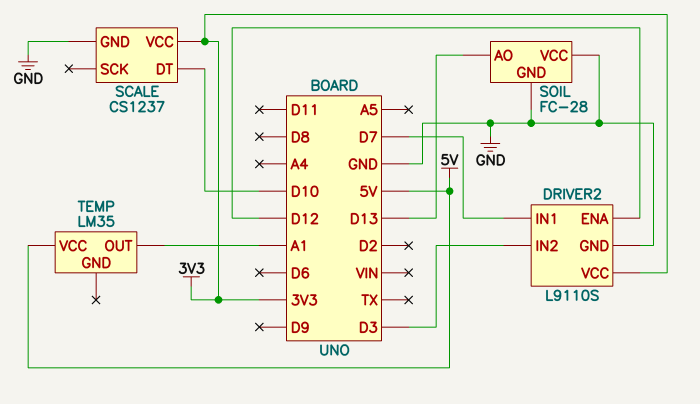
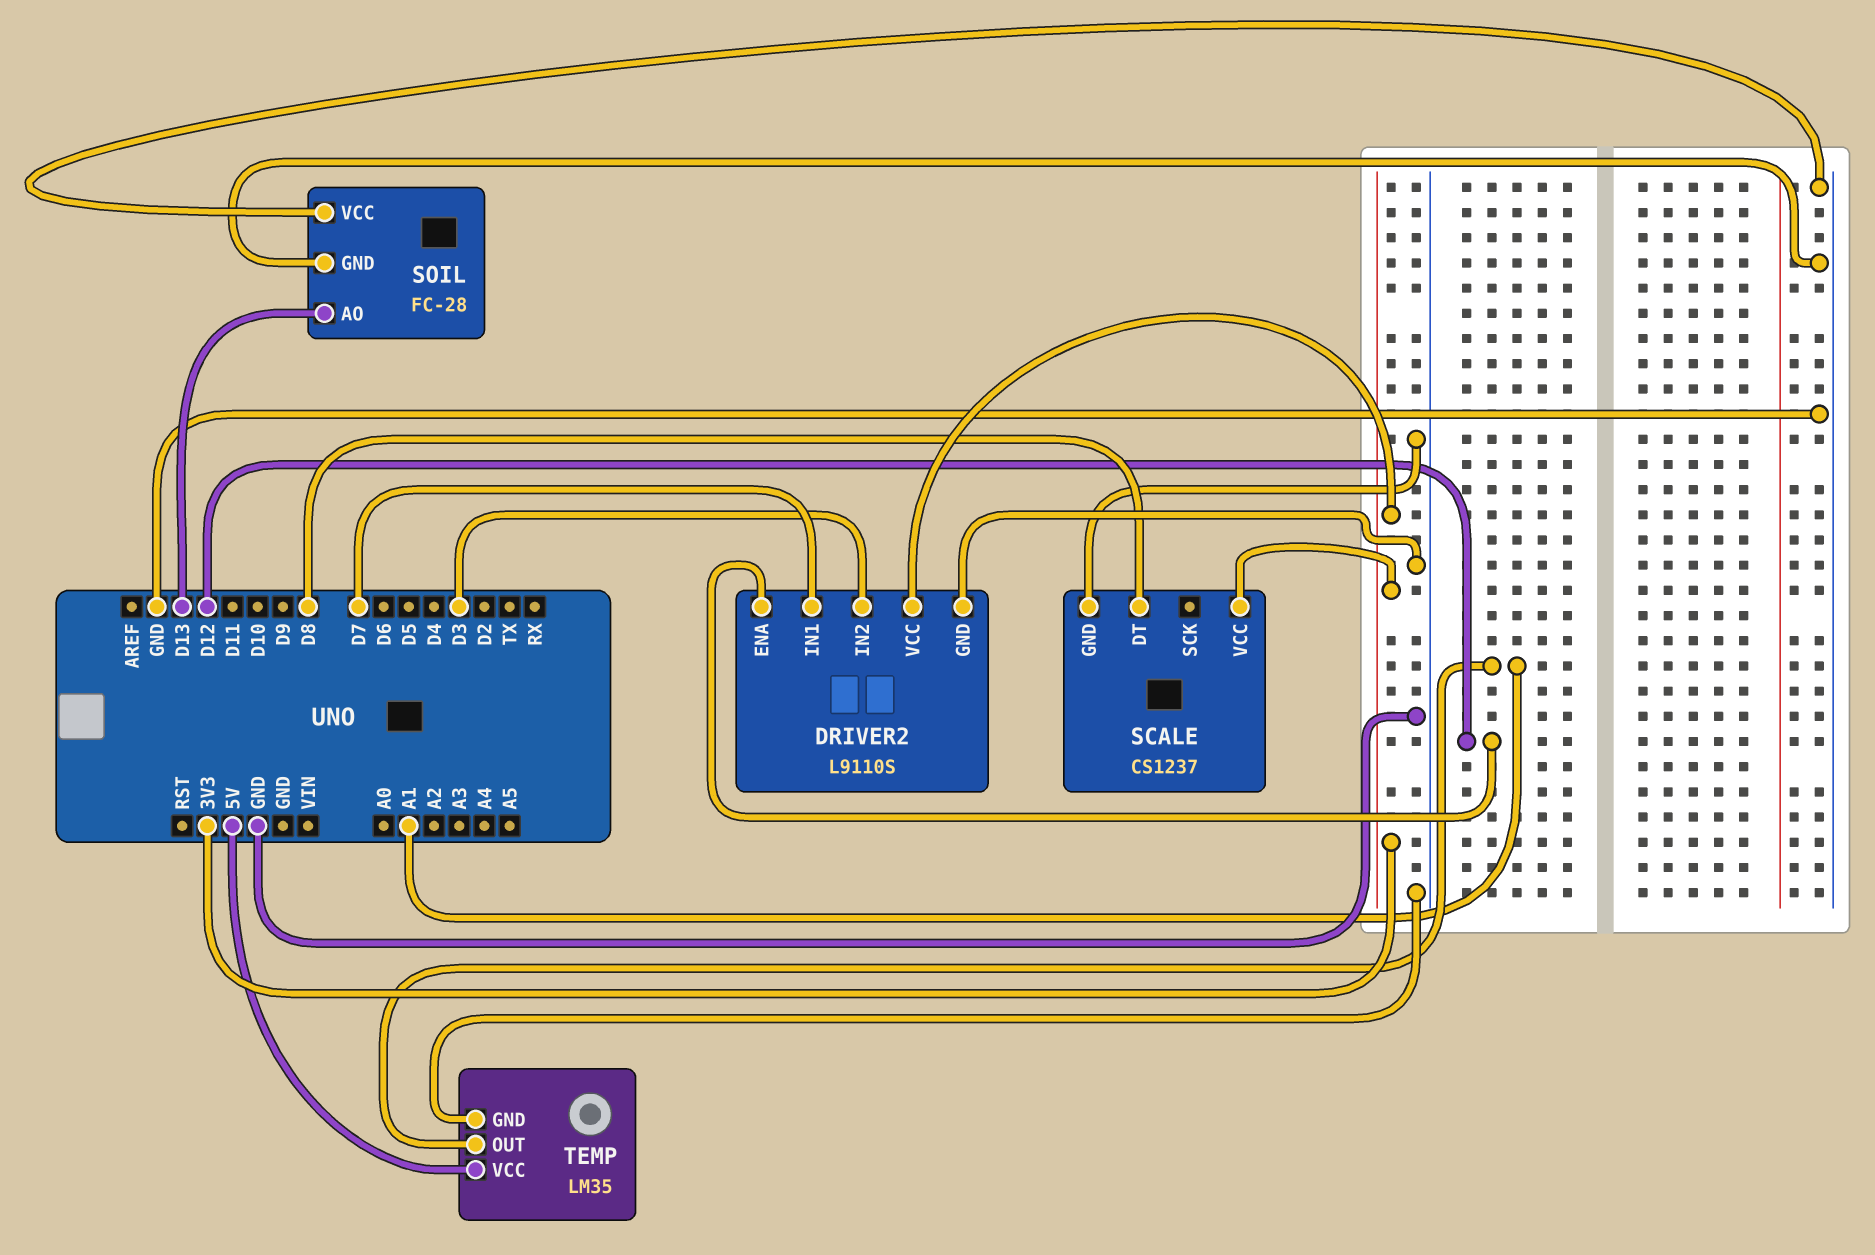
SCALE pin DT: D10 -> D8
TEMP pin GND: none -> GND

